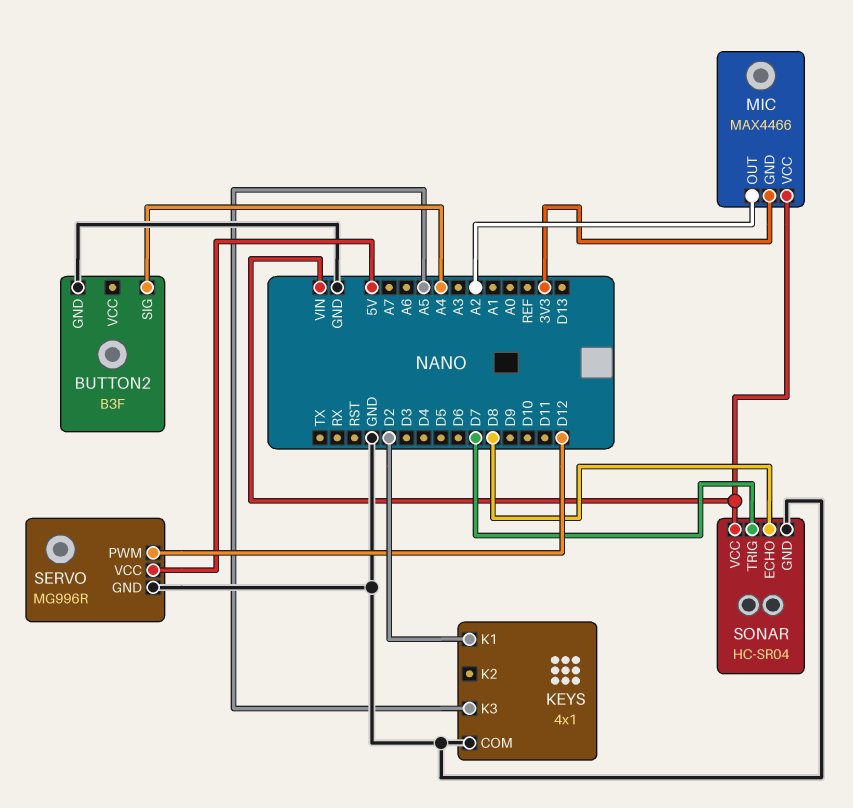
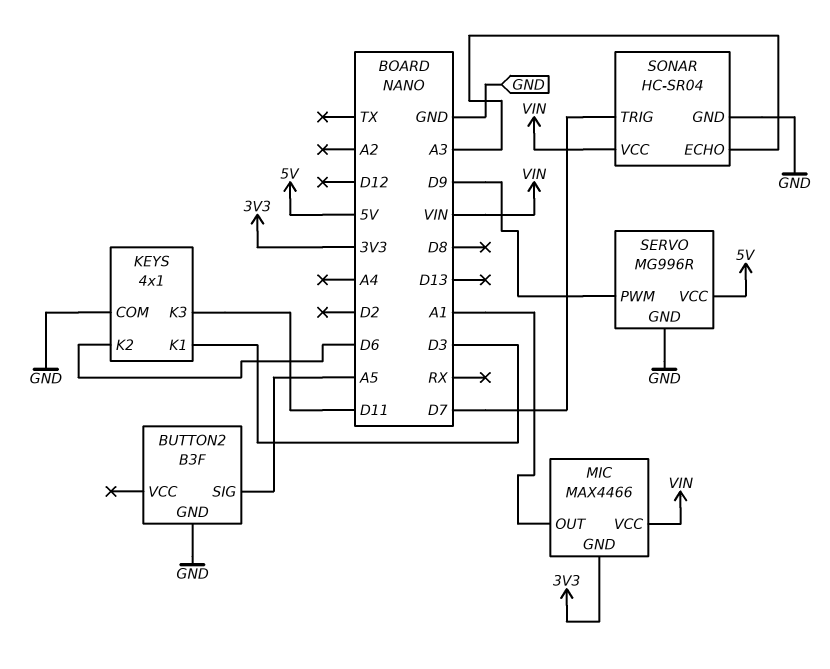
BUTTON2 pin SIG: A4 -> A5
KEYS pin K1: D2 -> D3
KEYS pin K2: none -> D6
KEYS pin K3: A5 -> D11
MIC pin OUT: A2 -> A1
SERVO pin PWM: D12 -> D9
SONAR pin ECHO: D8 -> A3

